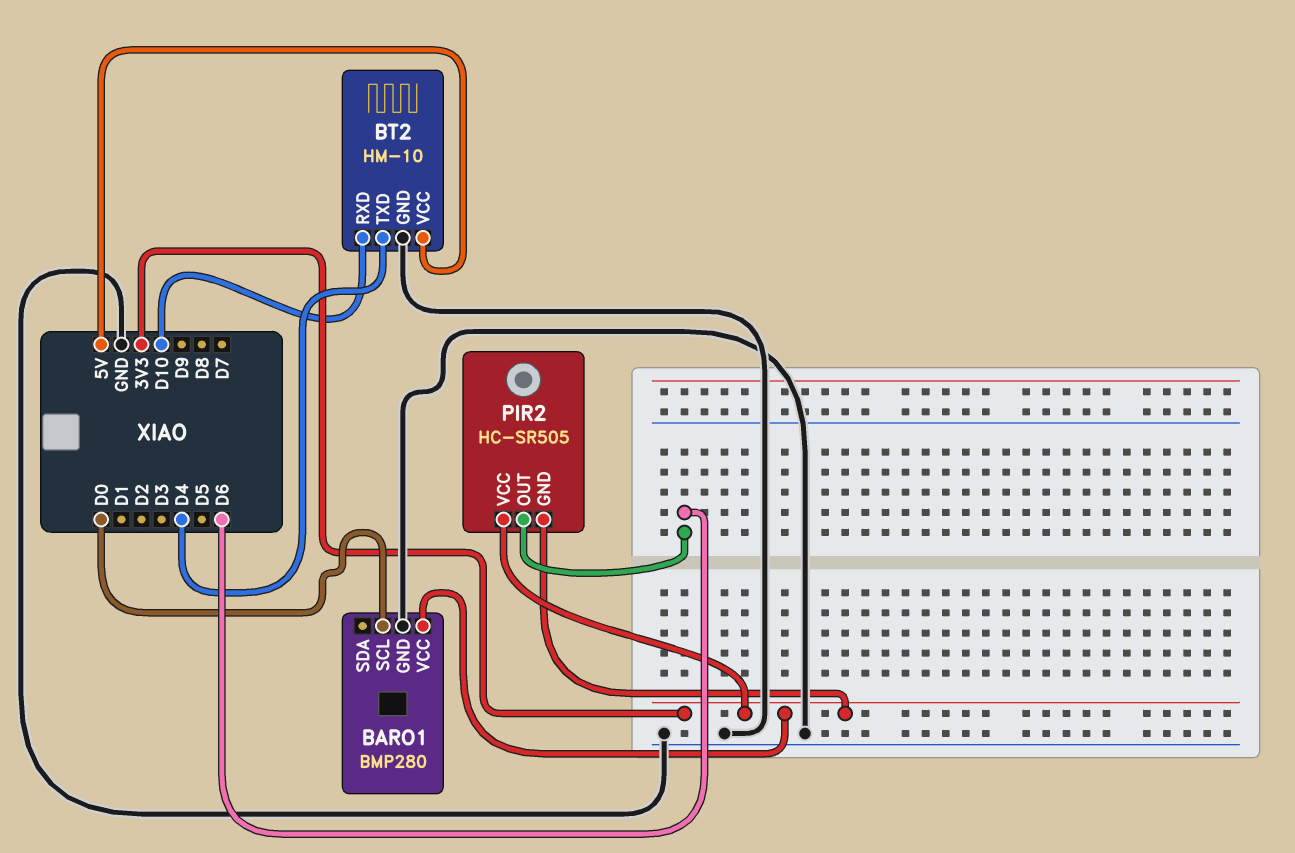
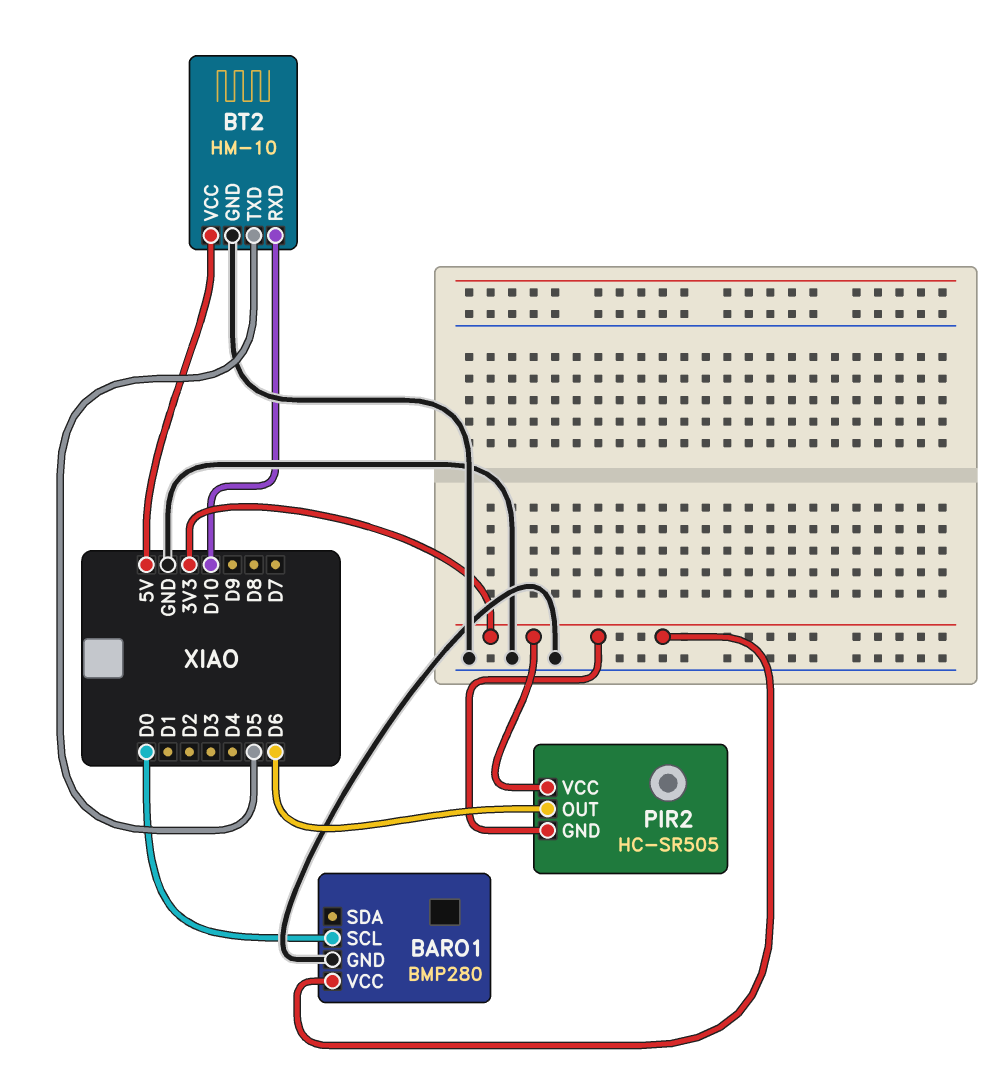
BT2 pin TXD: D4 -> D5

